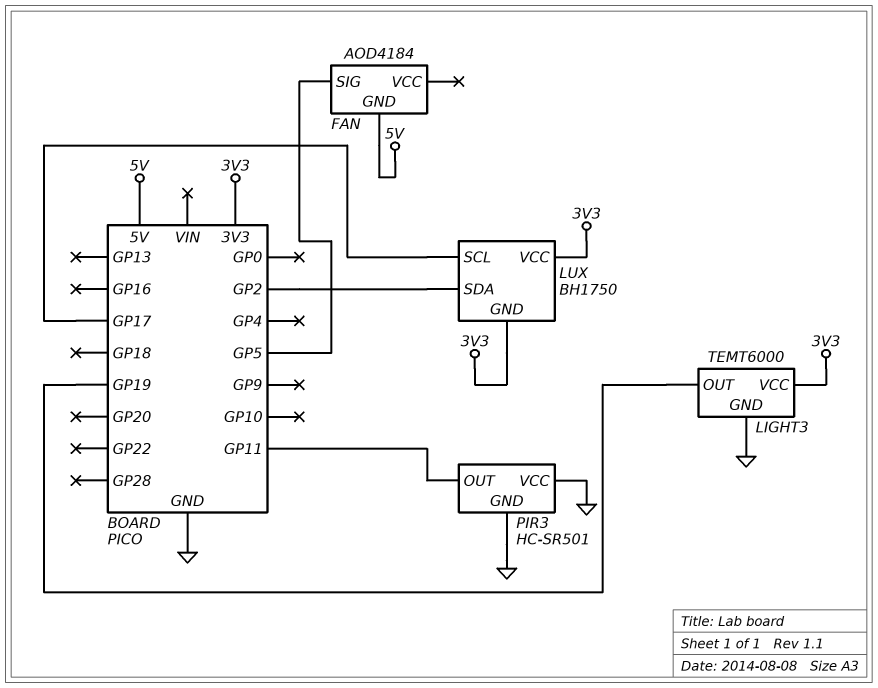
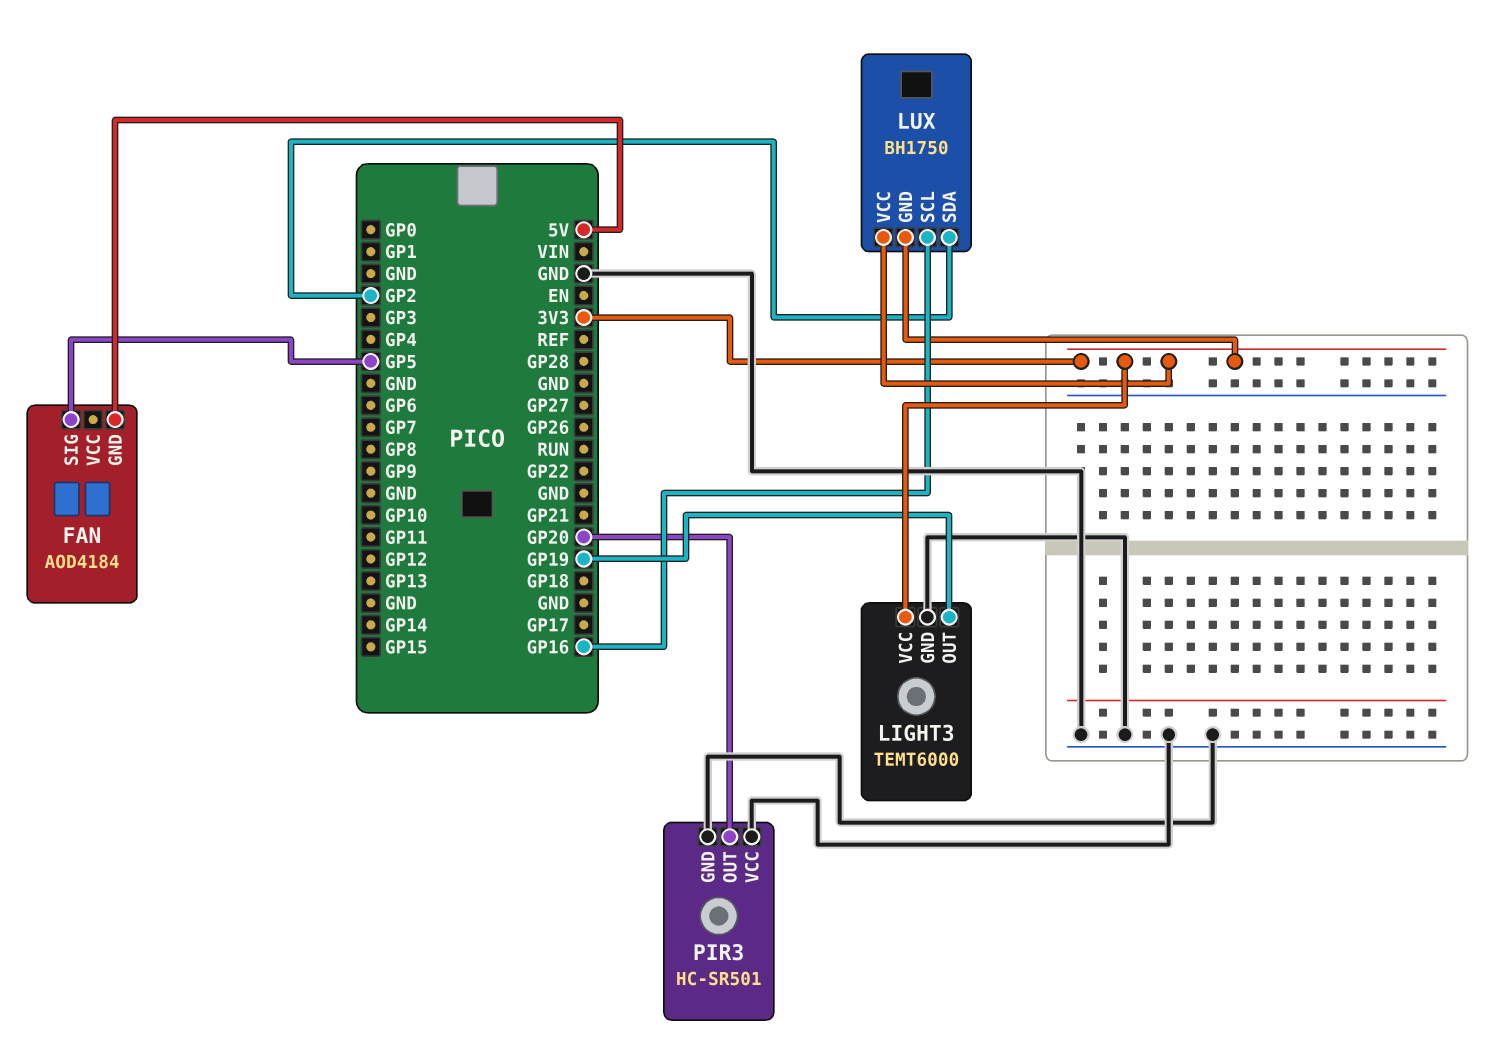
LUX pin SCL: GP17 -> GP16
PIR3 pin OUT: GP11 -> GP20

